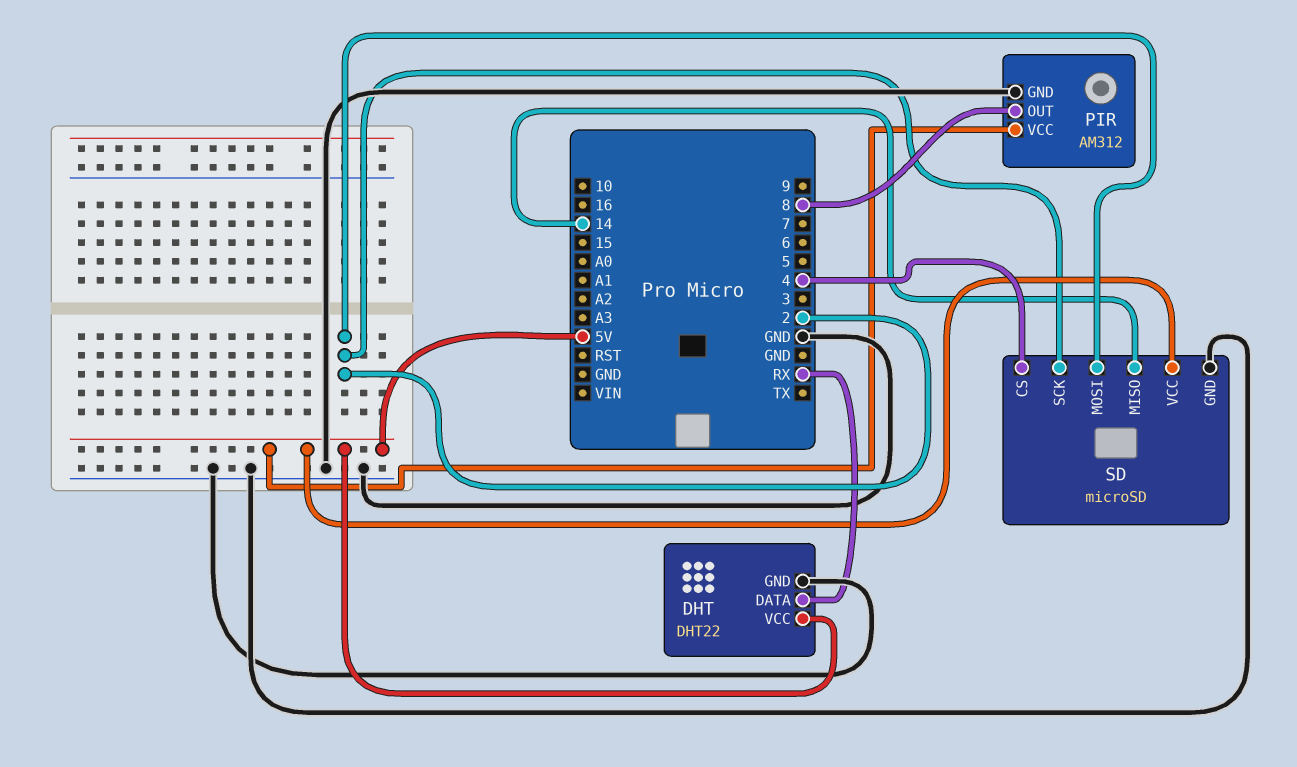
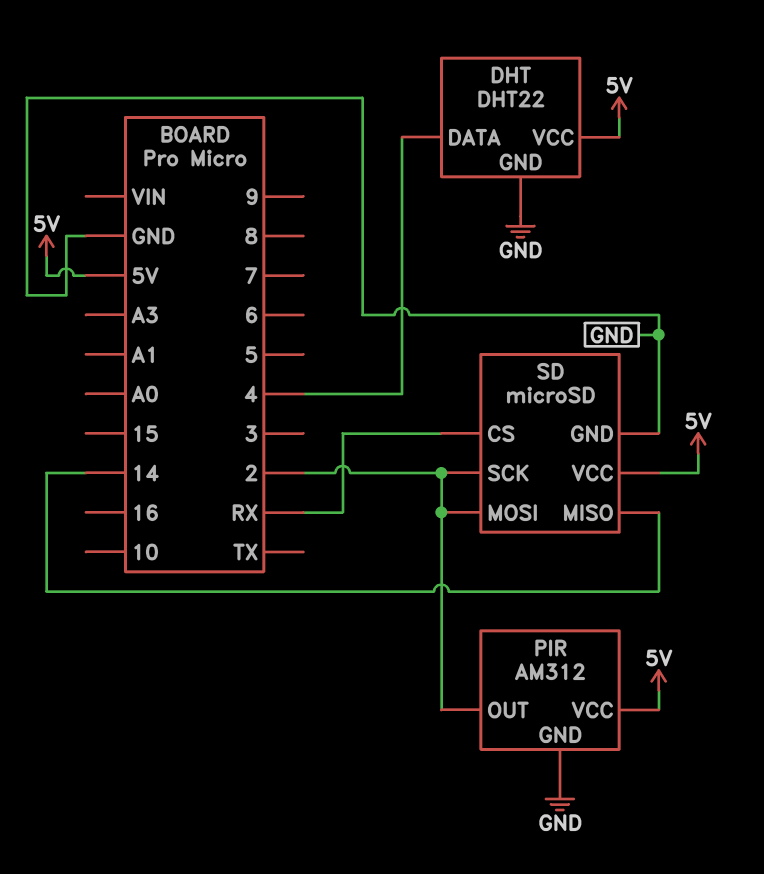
DHT pin DATA: RX -> 4
PIR pin OUT: 8 -> 2
SD pin CS: 4 -> RX

